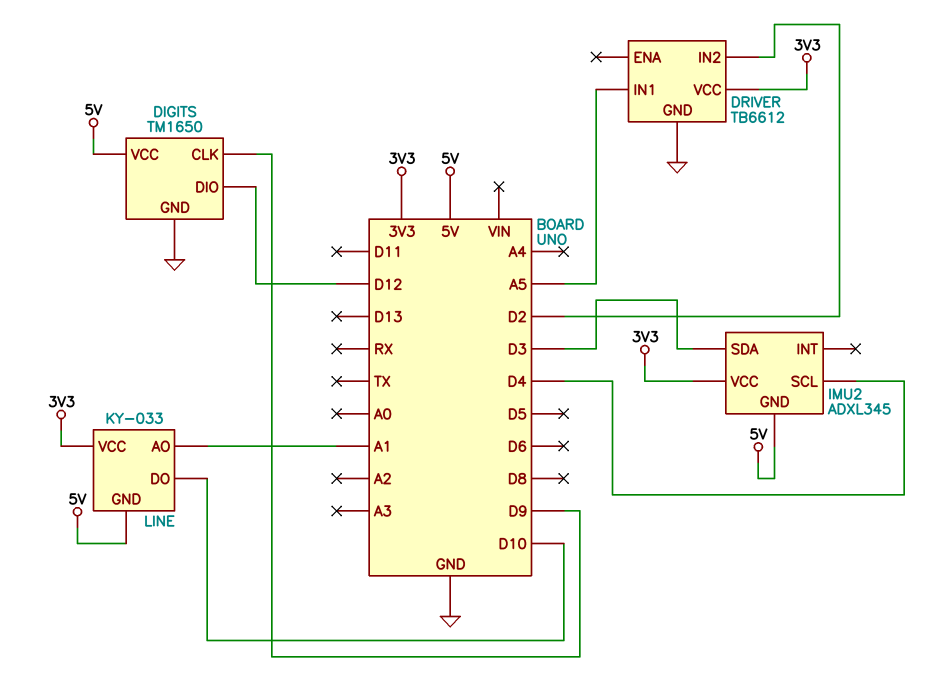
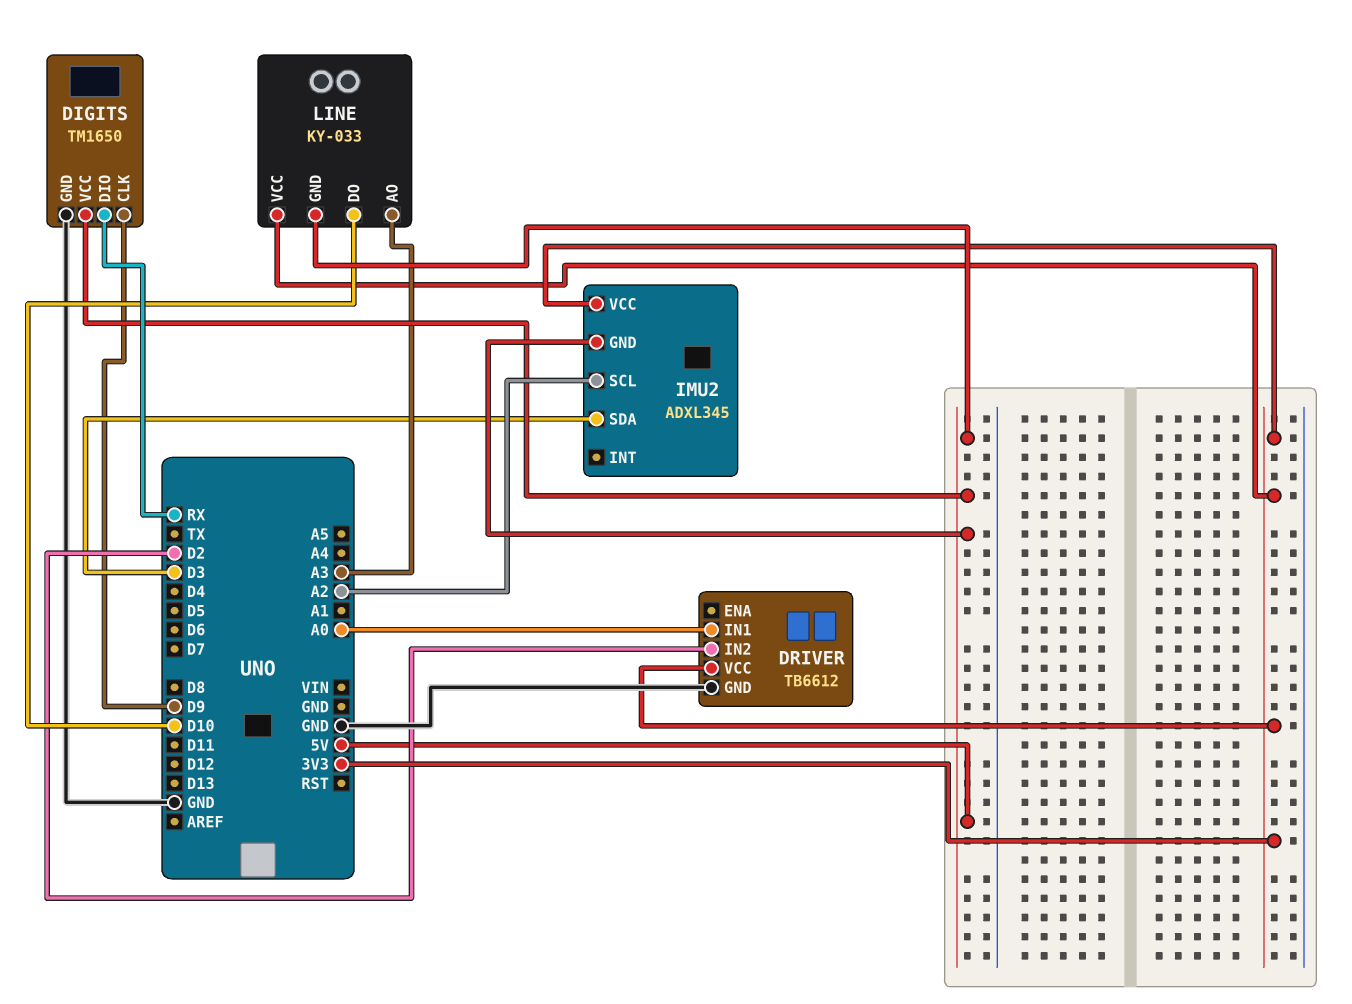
DIGITS pin DIO: D12 -> RX
DRIVER pin IN1: A5 -> A0
IMU2 pin SCL: D4 -> A2
LINE pin AO: A1 -> A3

